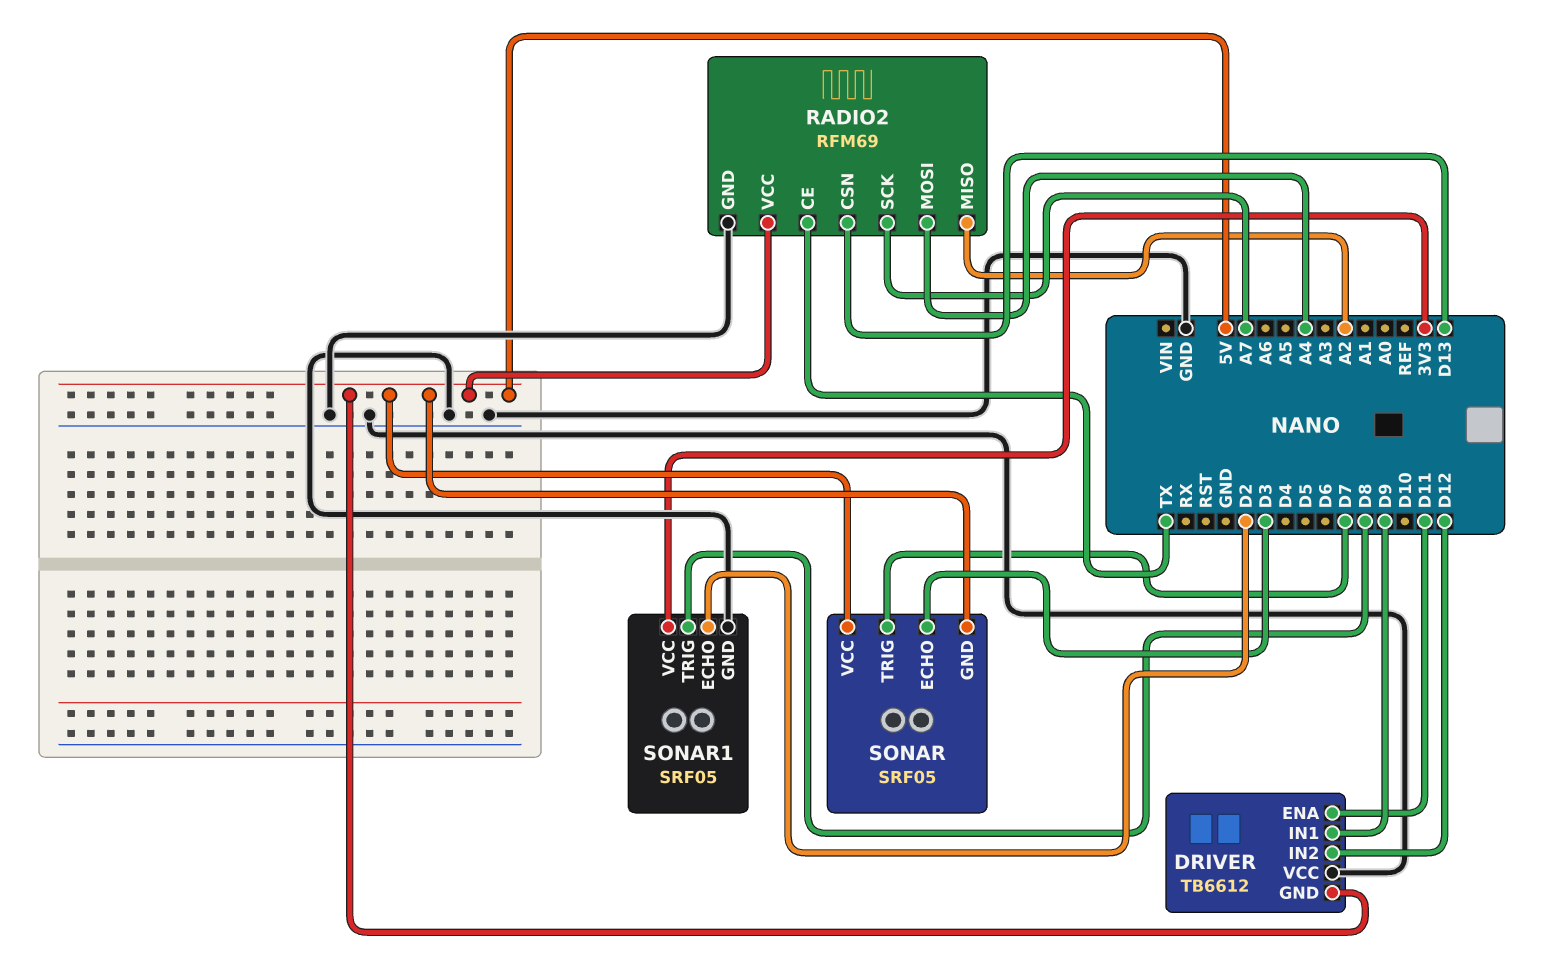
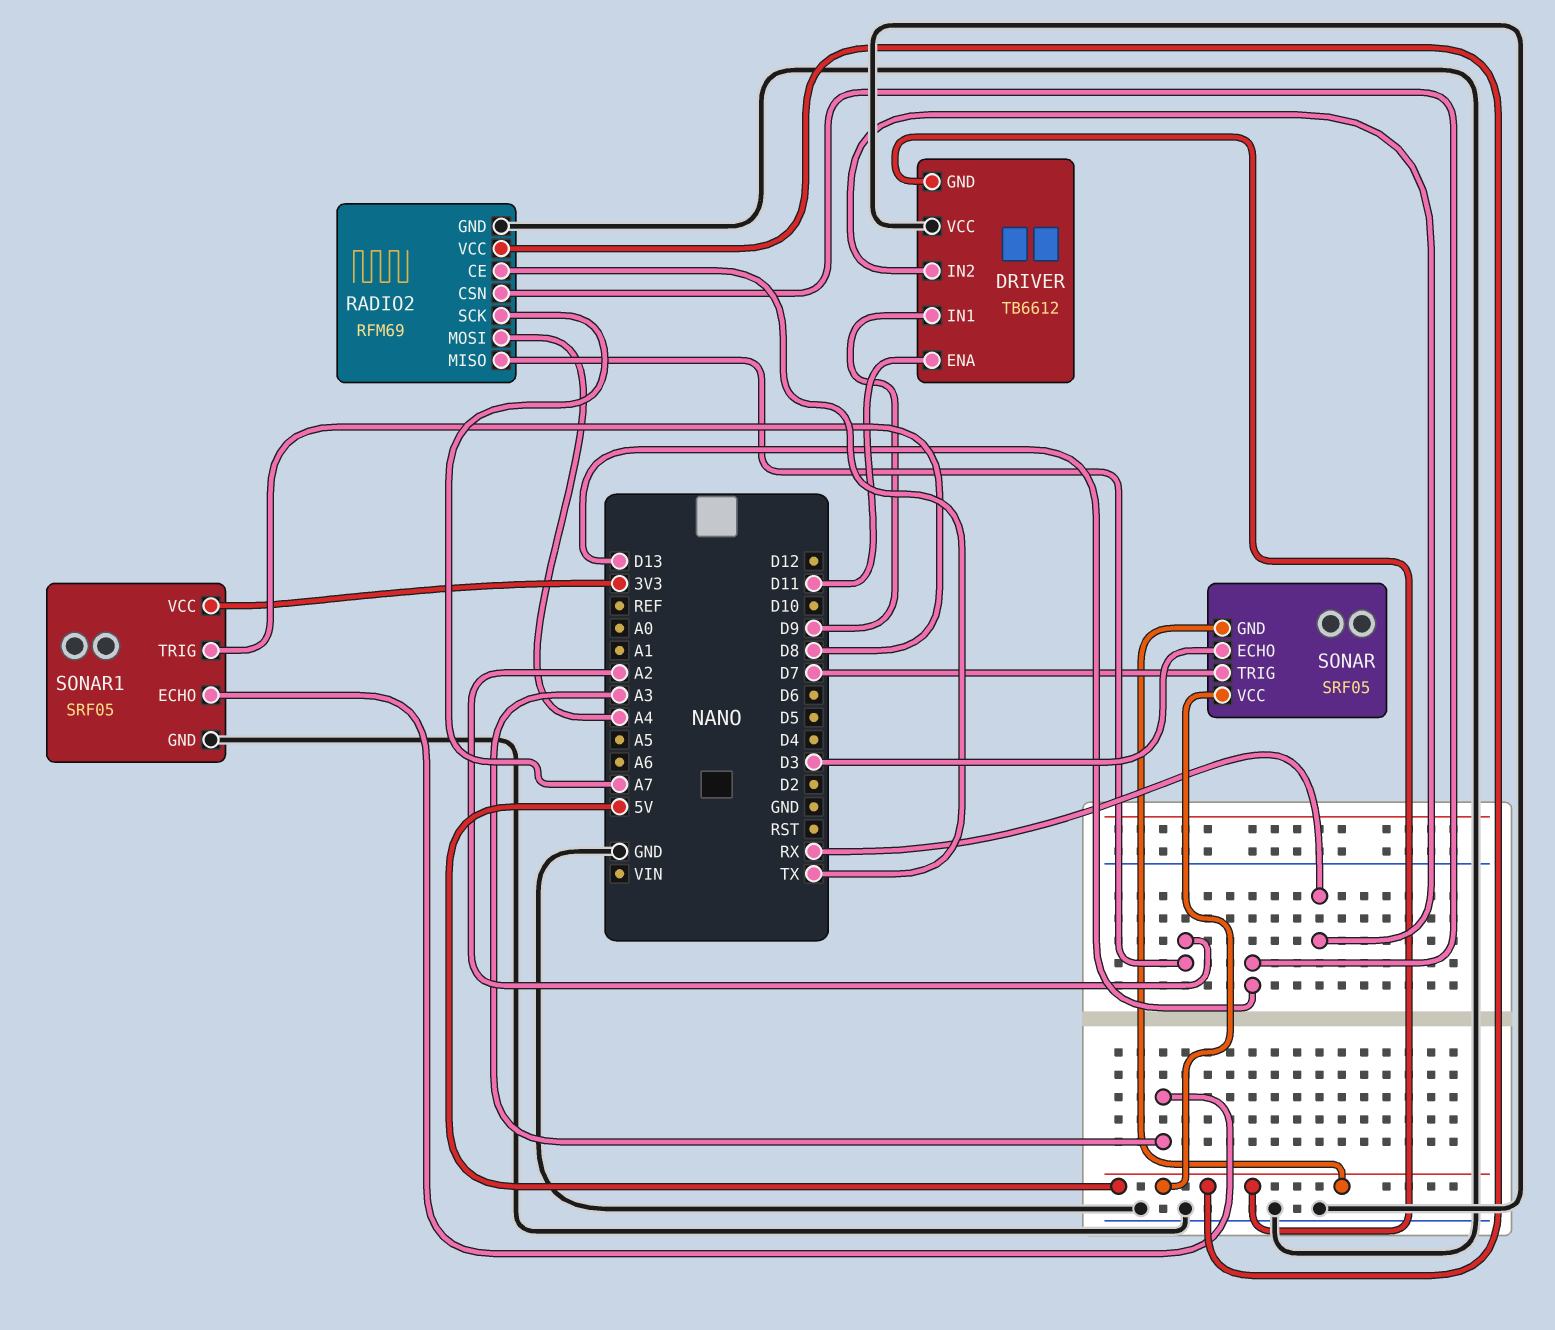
DRIVER pin IN2: D12 -> RX
SONAR1 pin ECHO: D2 -> A3

